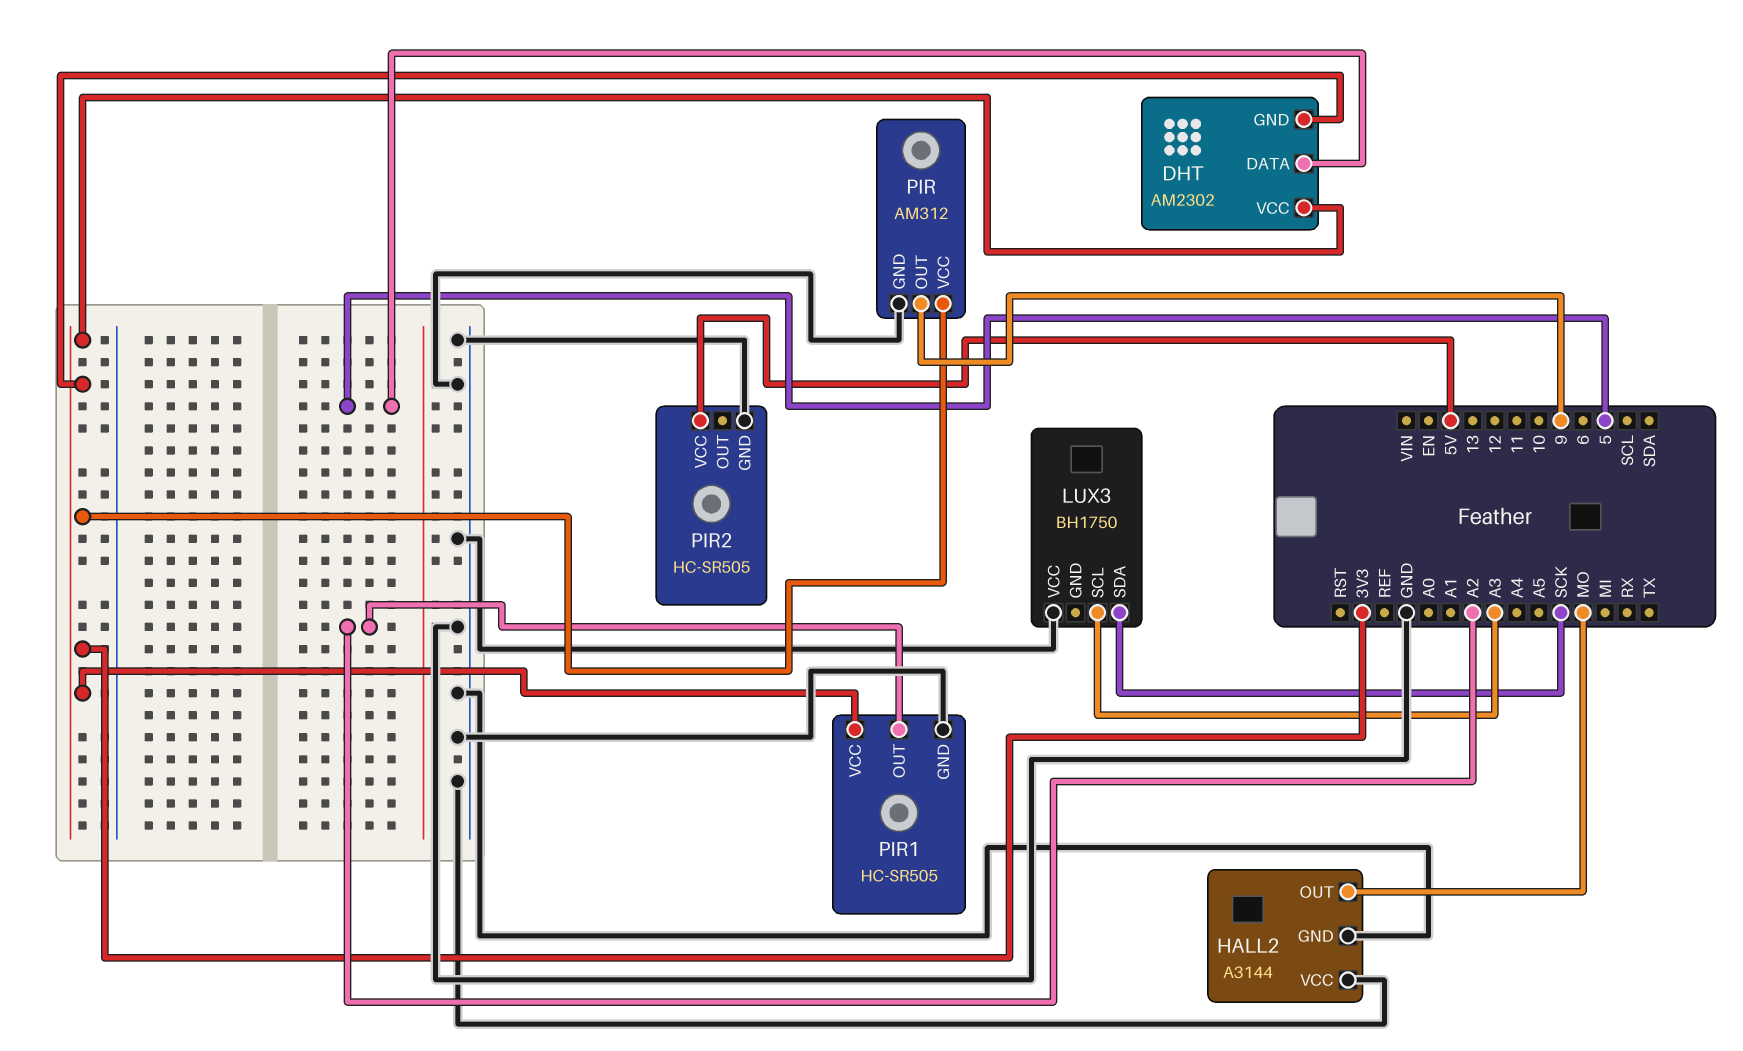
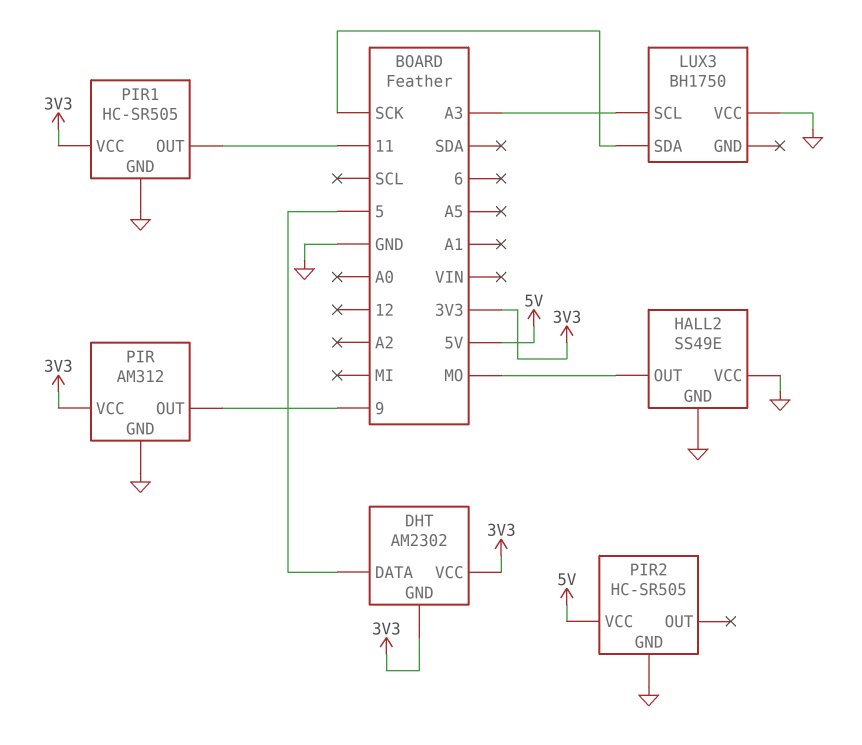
HALL2: A3144 -> SS49E
PIR1 pin OUT: A2 -> 11

